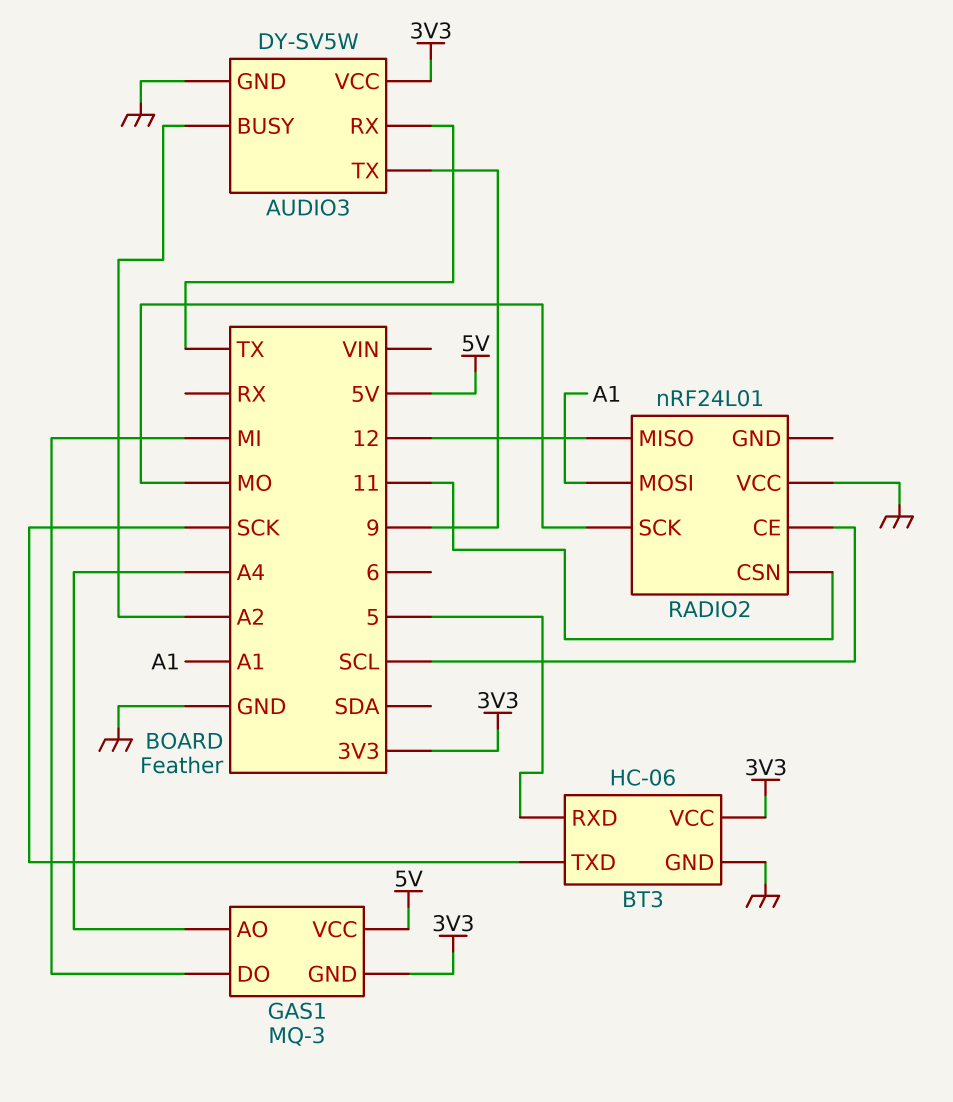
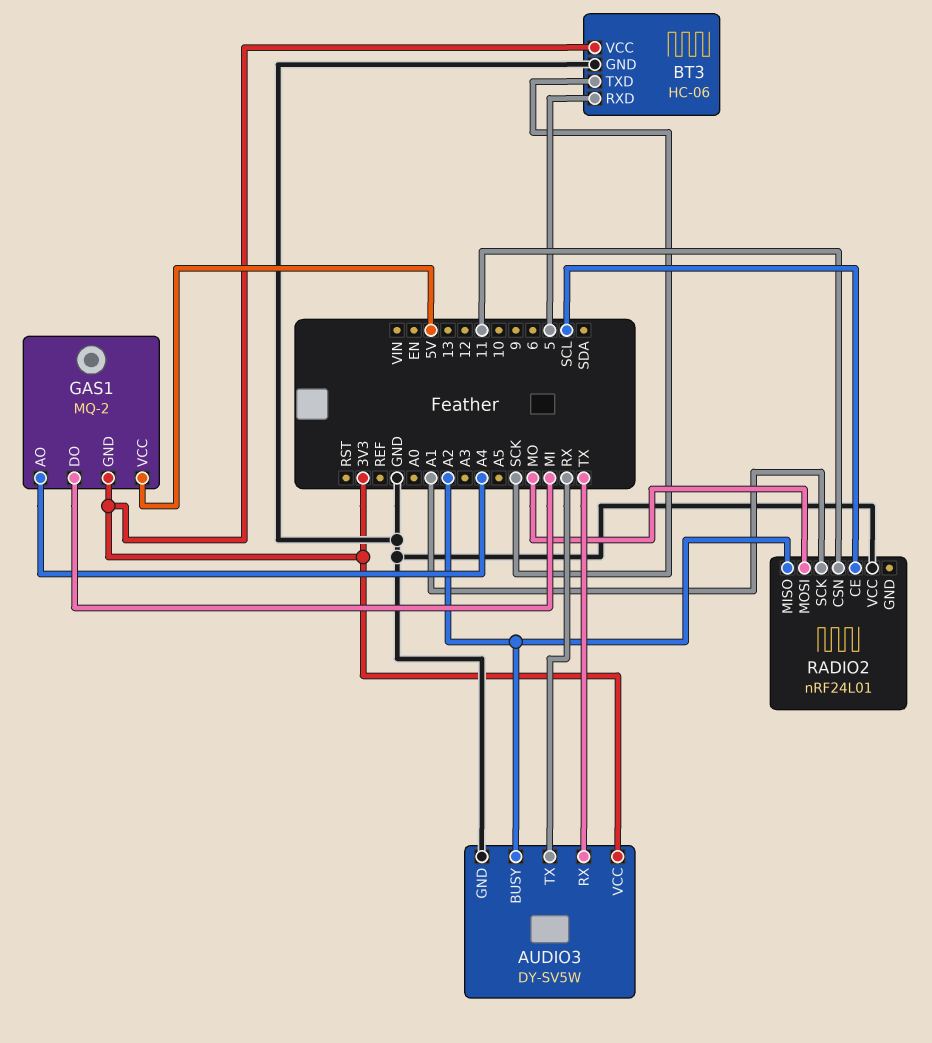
AUDIO3 pin TX: 9 -> RX
GAS1: MQ-3 -> MQ-2
RADIO2 pin MISO: 12 -> A2
RADIO2 pin MOSI: A1 -> MO
RADIO2 pin SCK: MO -> A1

